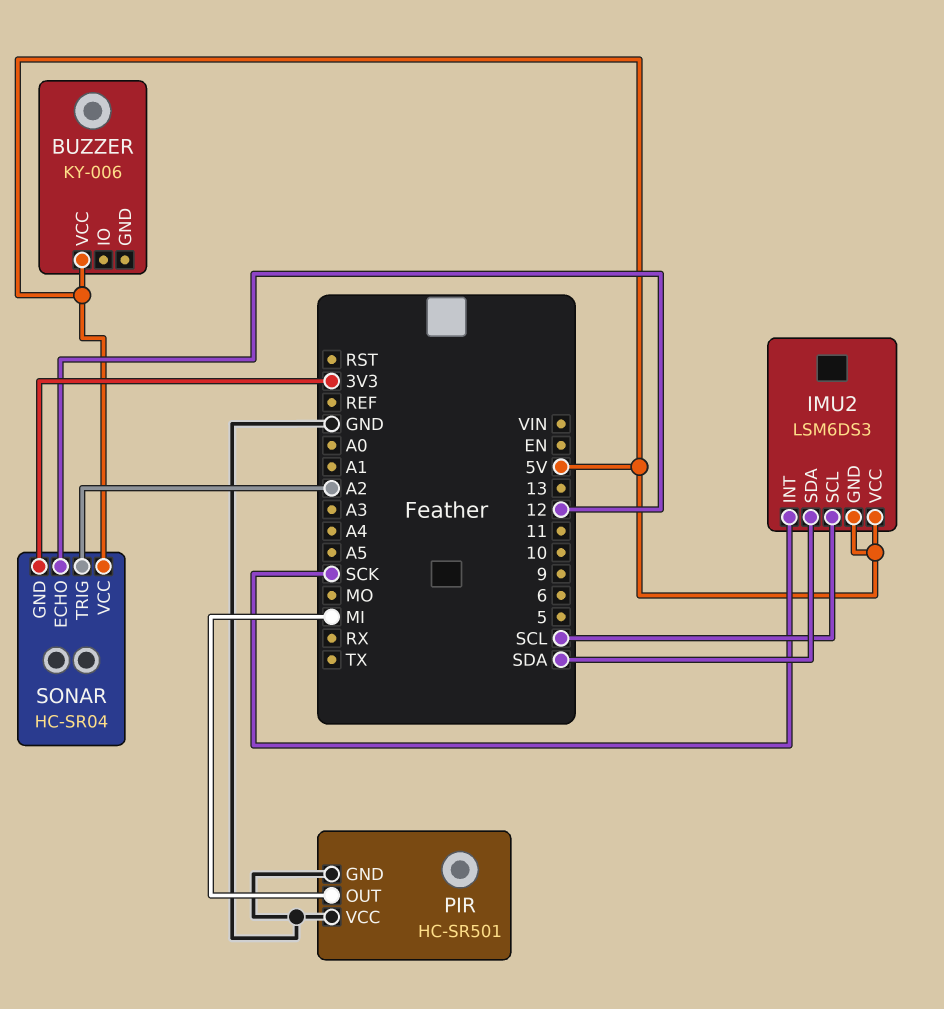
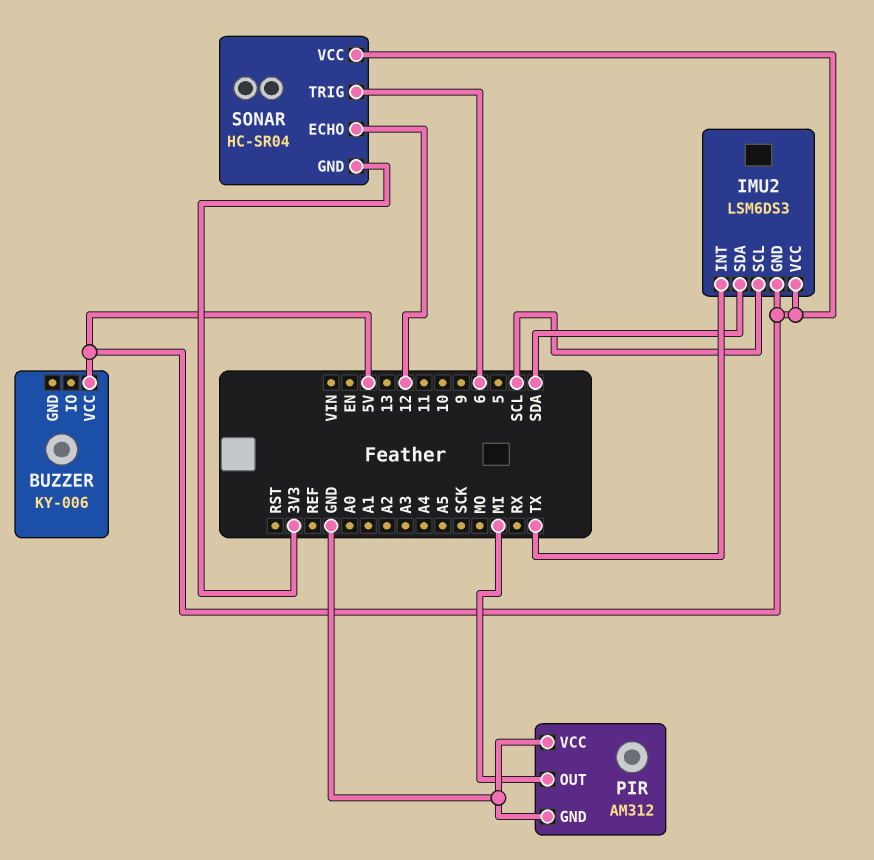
IMU2 pin INT: SCK -> TX
PIR: HC-SR501 -> AM312
SONAR pin TRIG: A2 -> 6

